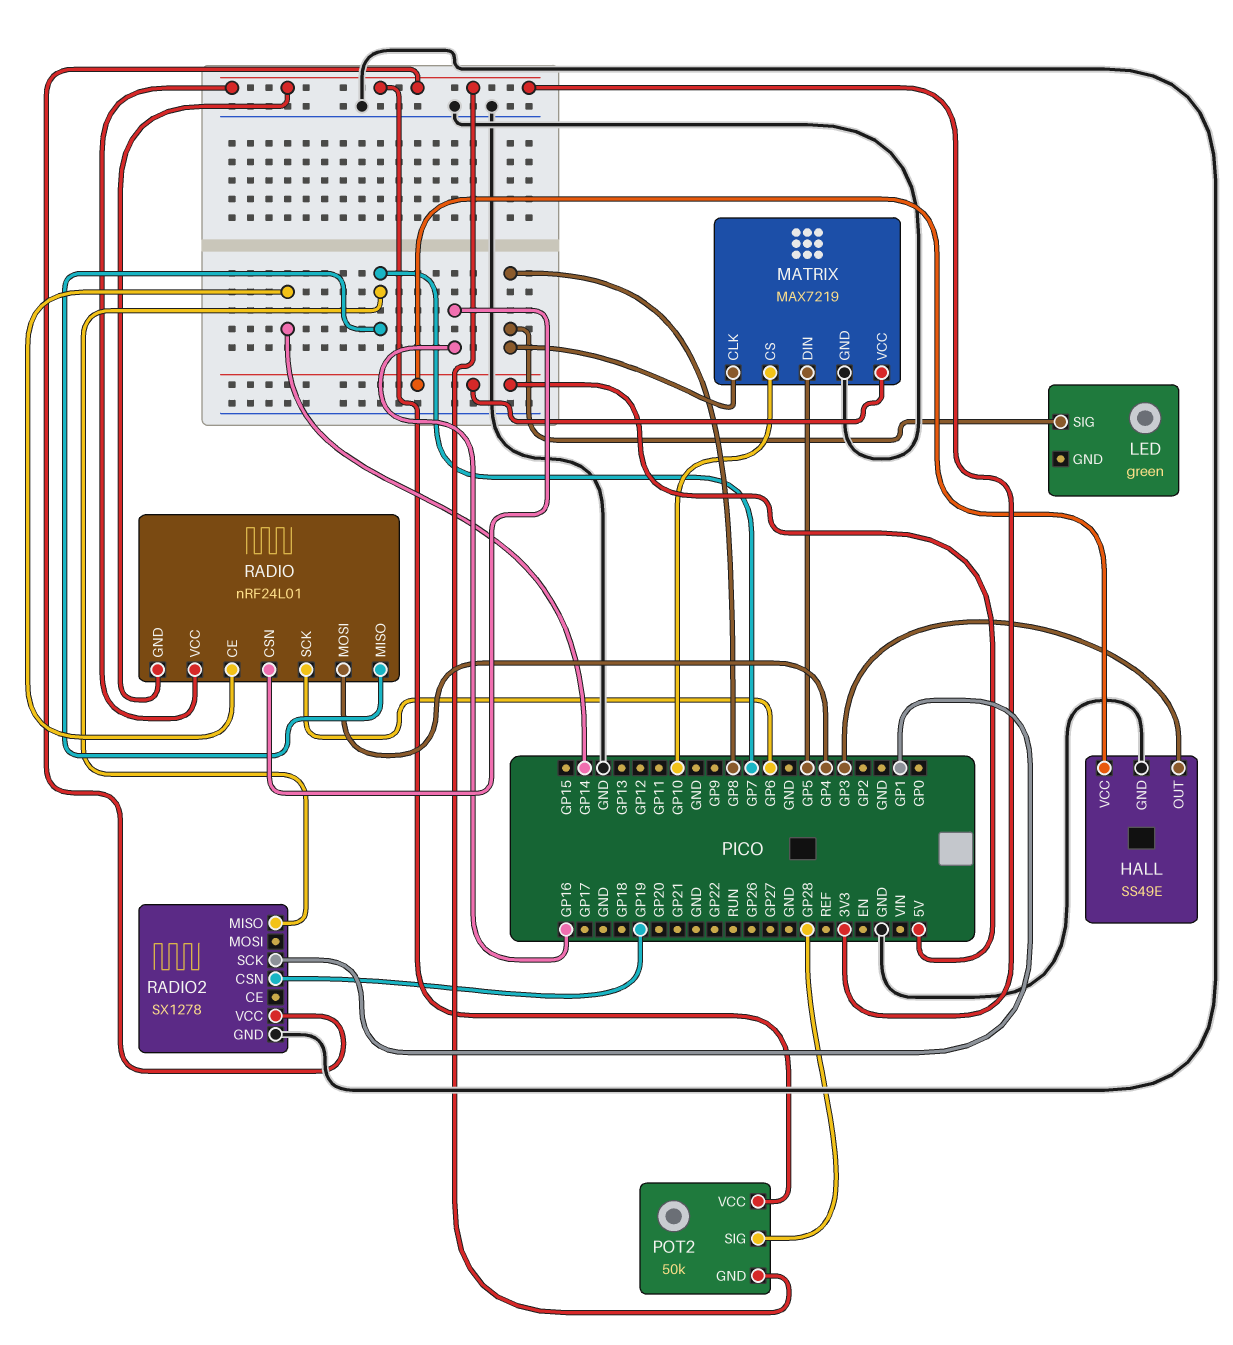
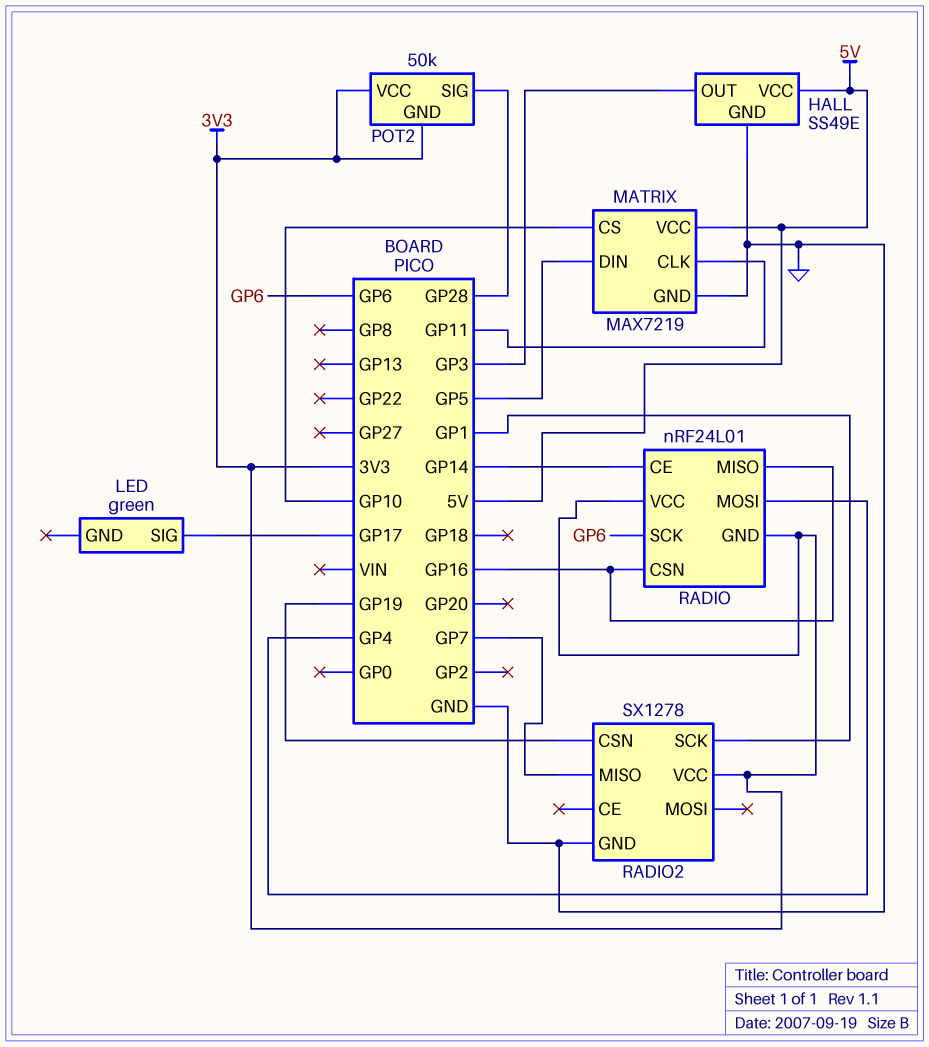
LED pin SIG: GP8 -> GP17
MATRIX pin CLK: GP8 -> GP11
RADIO pin MISO: GP7 -> GP16

